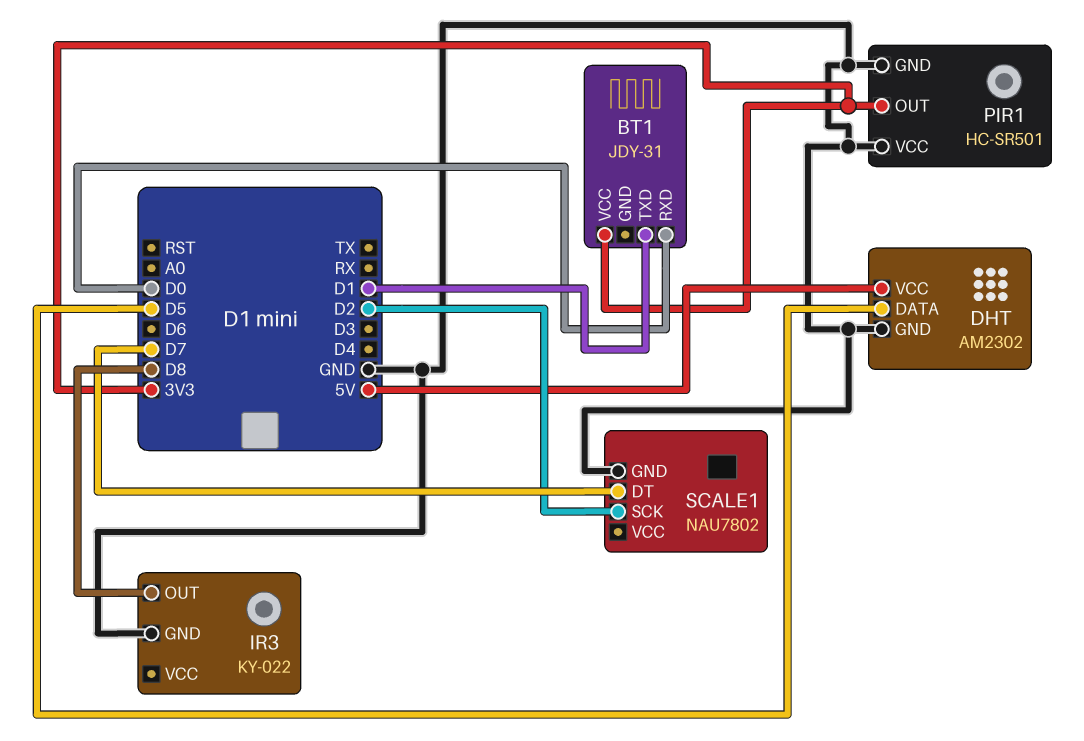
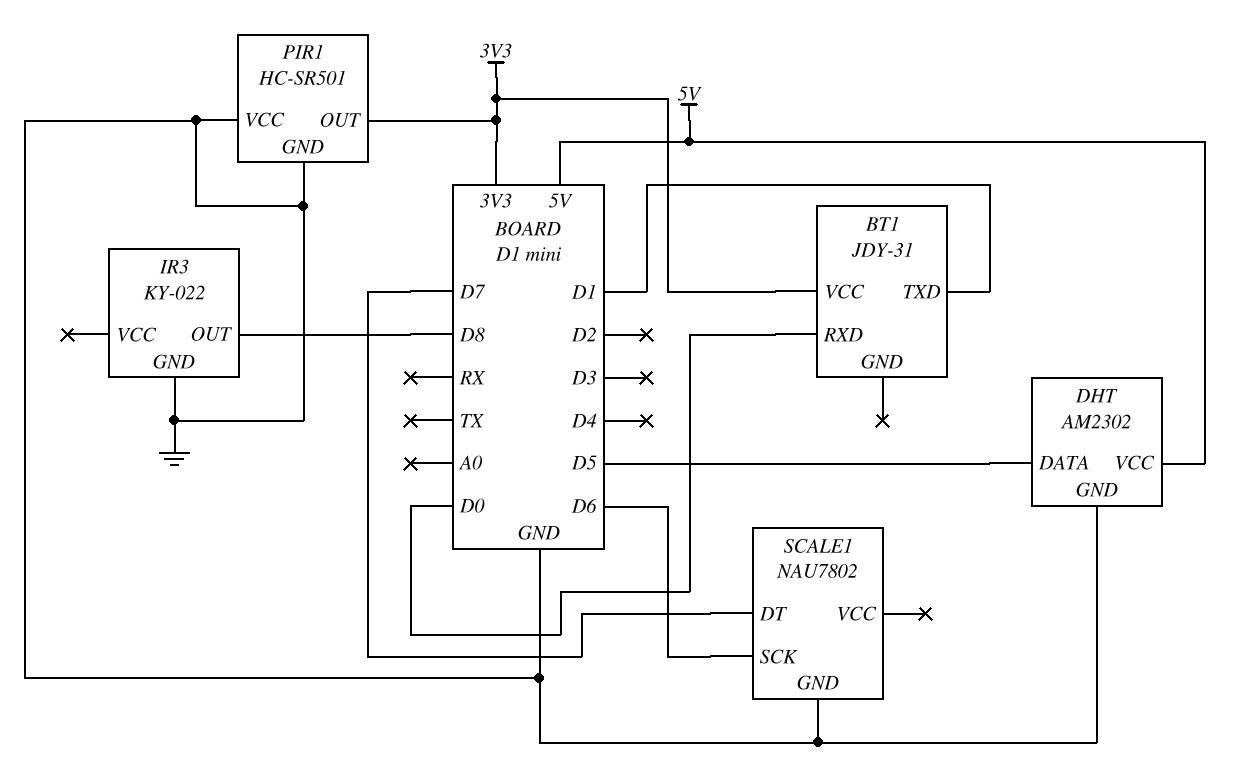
SCALE1 pin SCK: D2 -> D6

